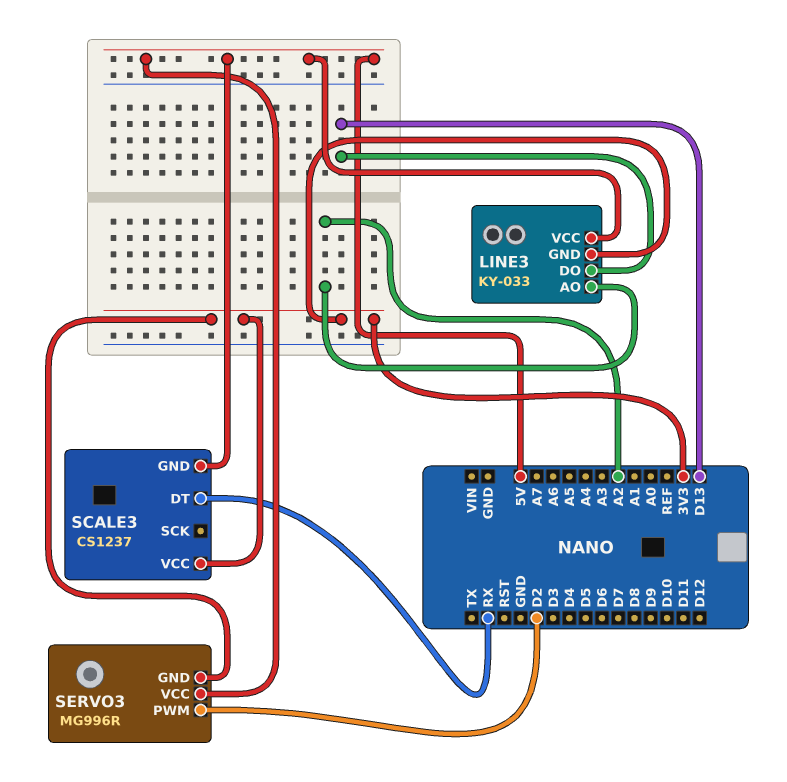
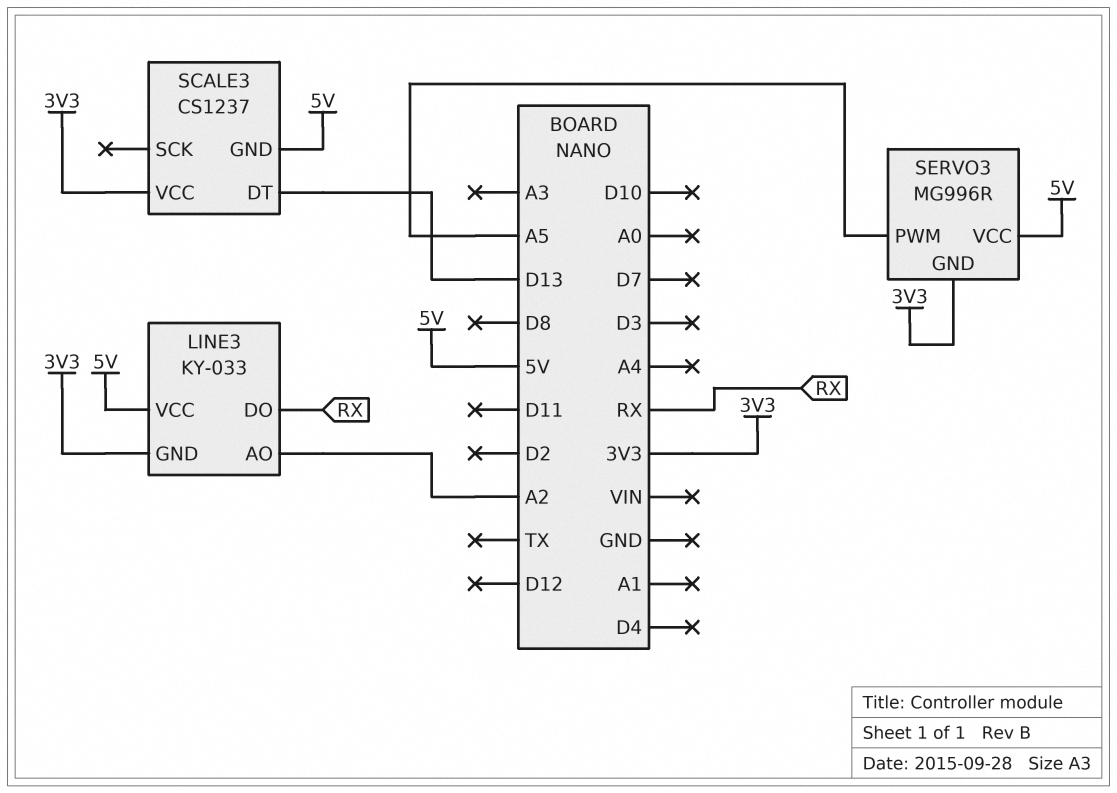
LINE3 pin DO: D13 -> RX
SCALE3 pin DT: RX -> D13
SERVO3 pin PWM: D2 -> A5

